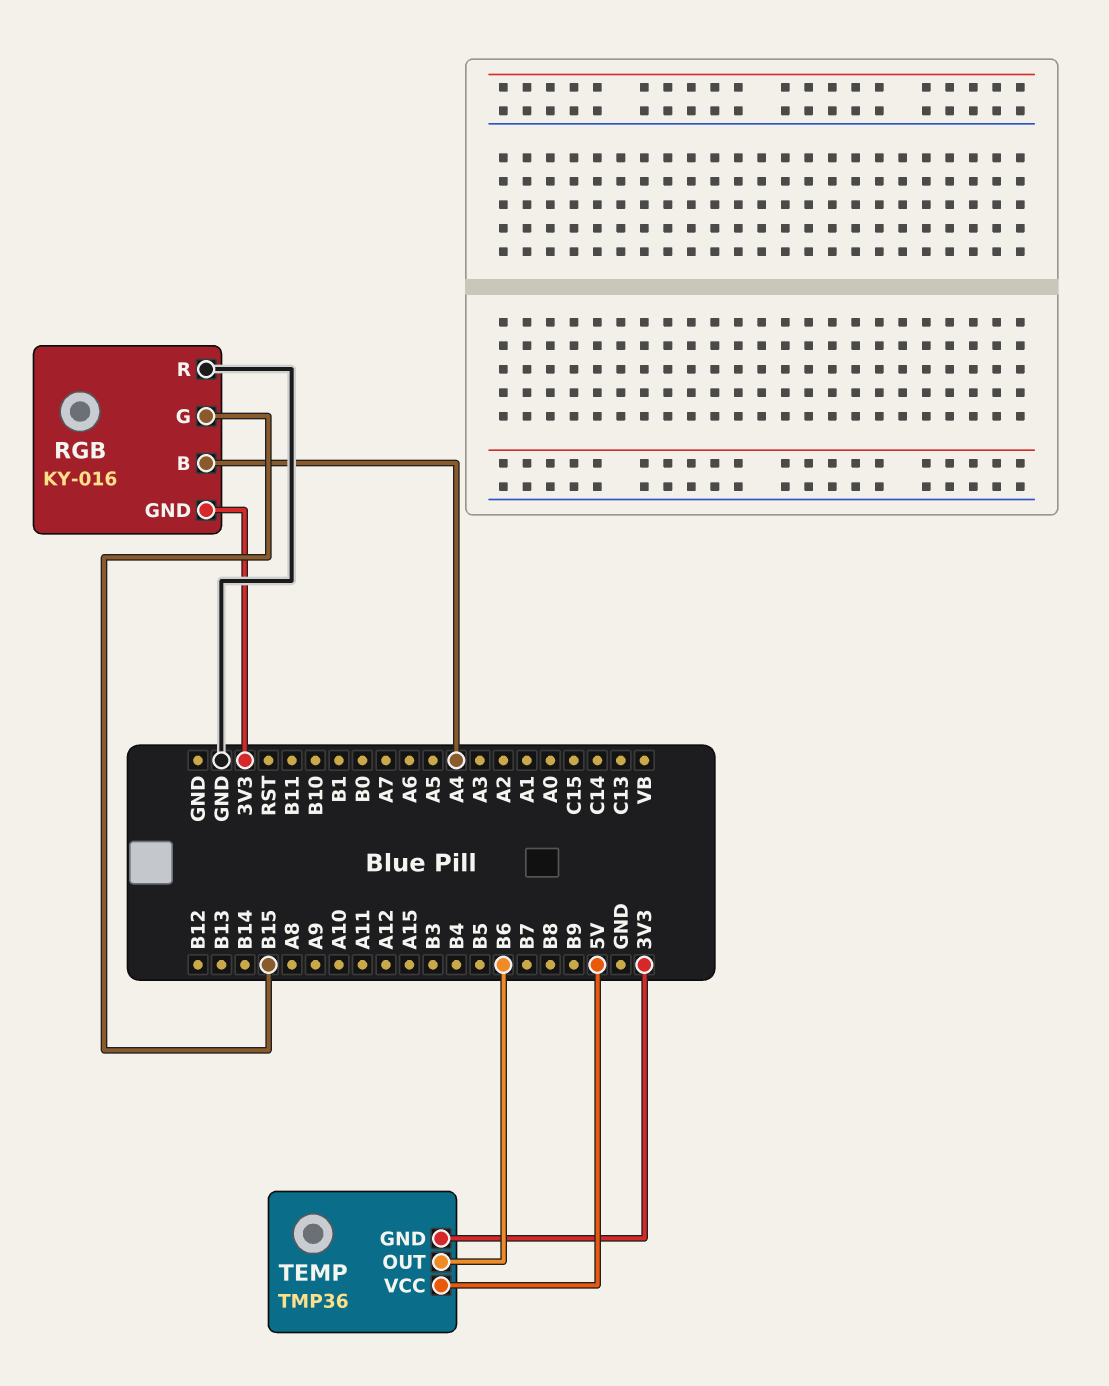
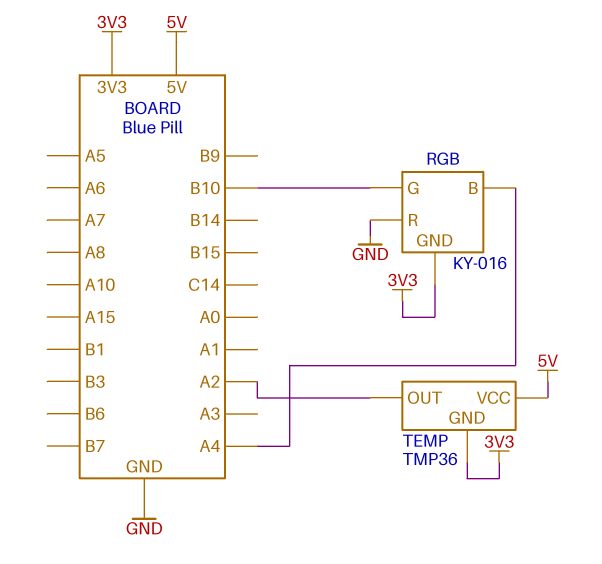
RGB pin G: B15 -> B10
TEMP pin OUT: B6 -> A2

